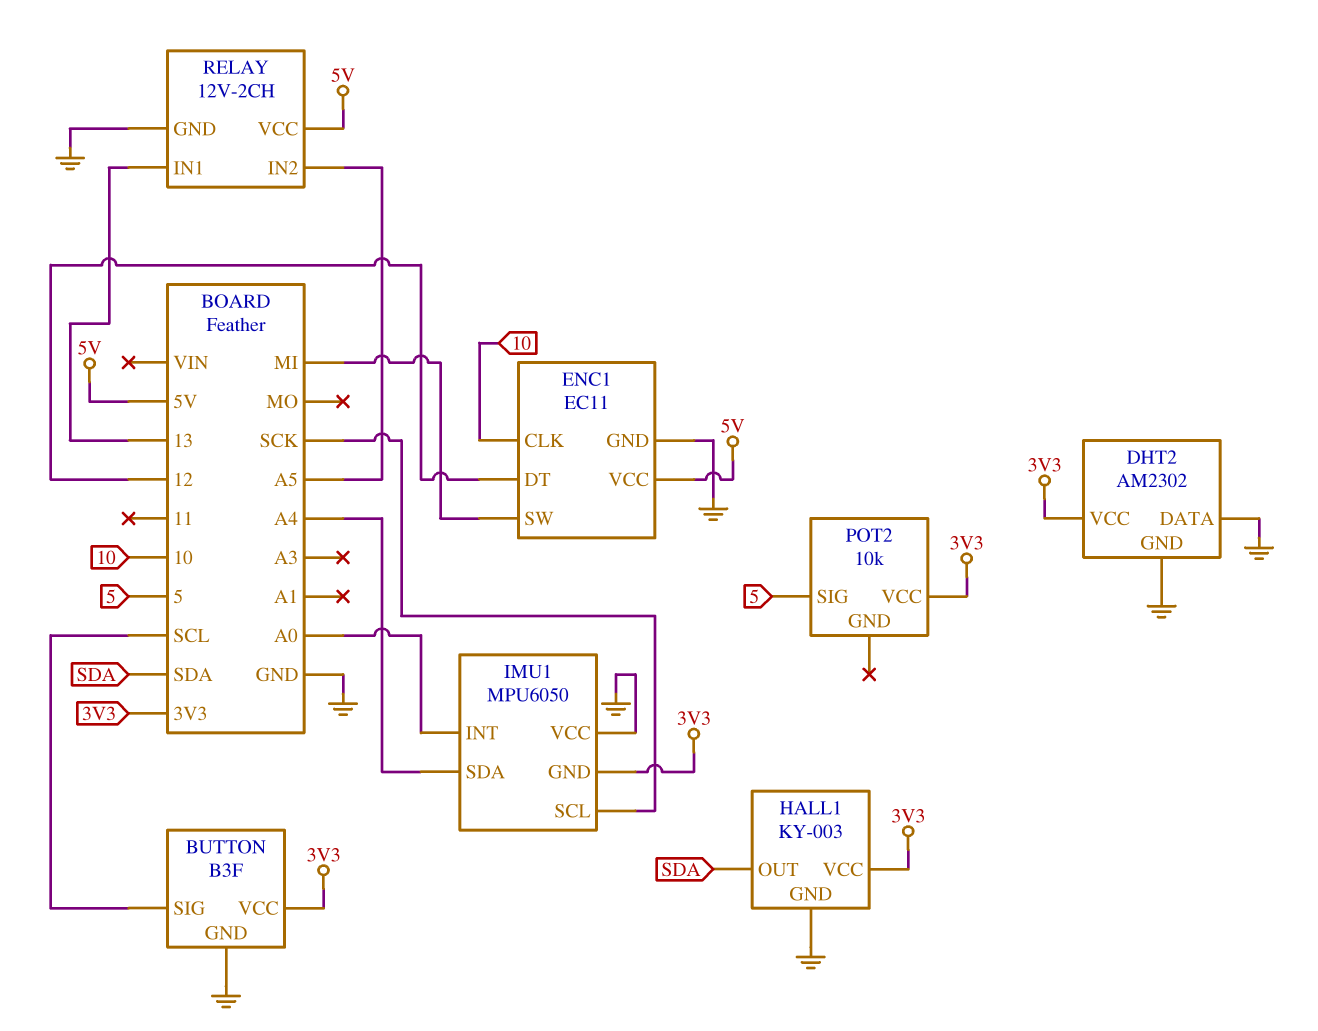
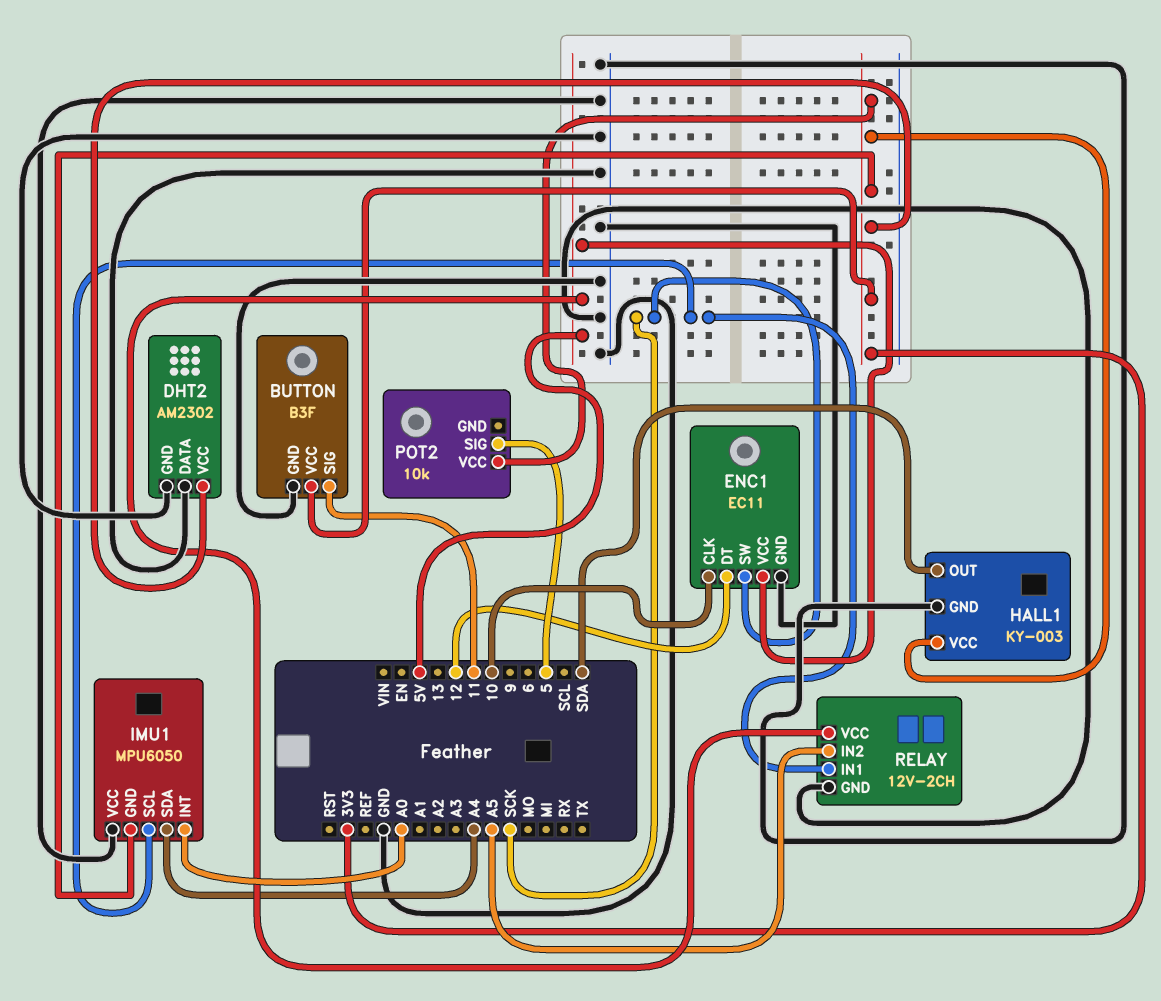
BUTTON pin SIG: SCL -> 11
ENC1 pin SW: MI -> SCK
RELAY pin IN1: 13 -> SCK

